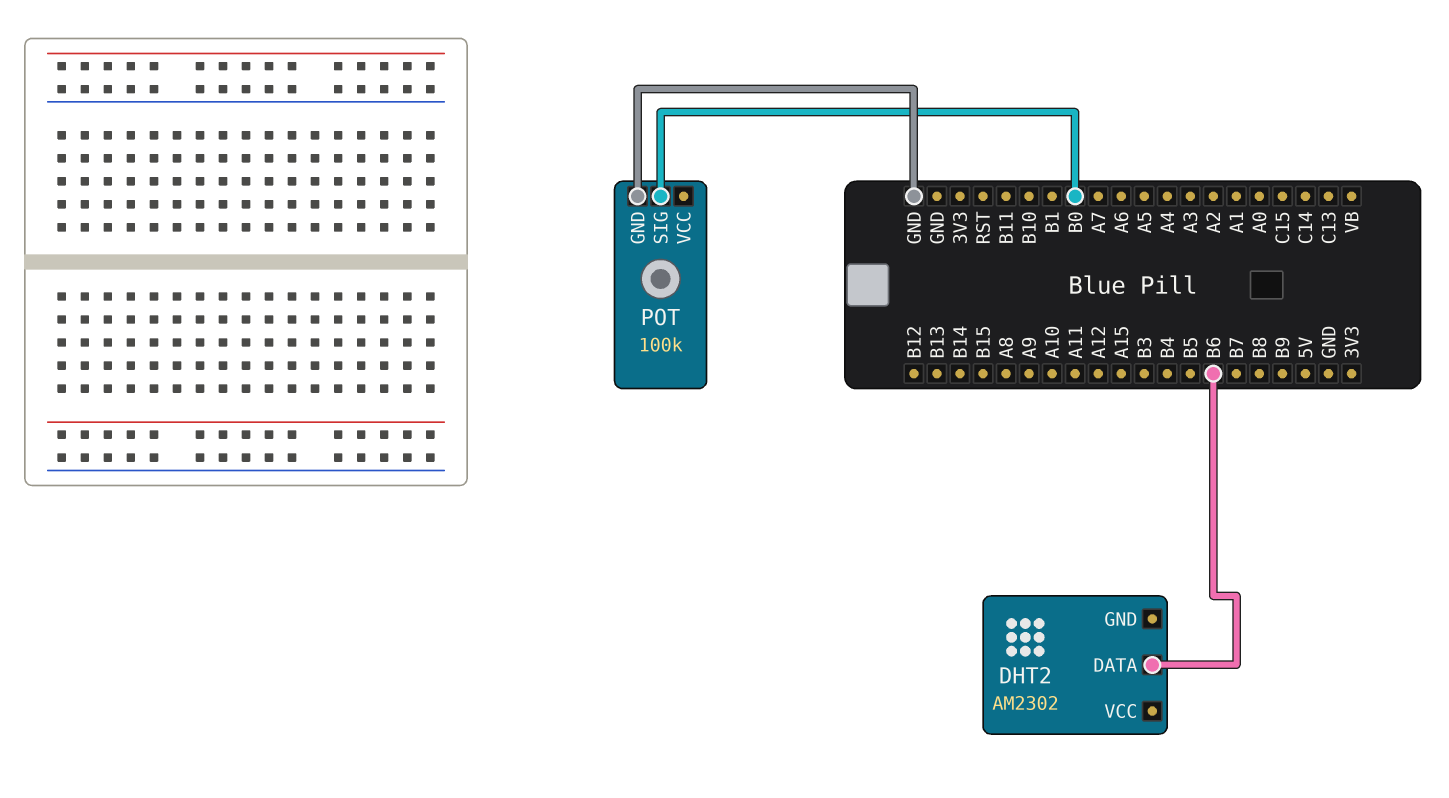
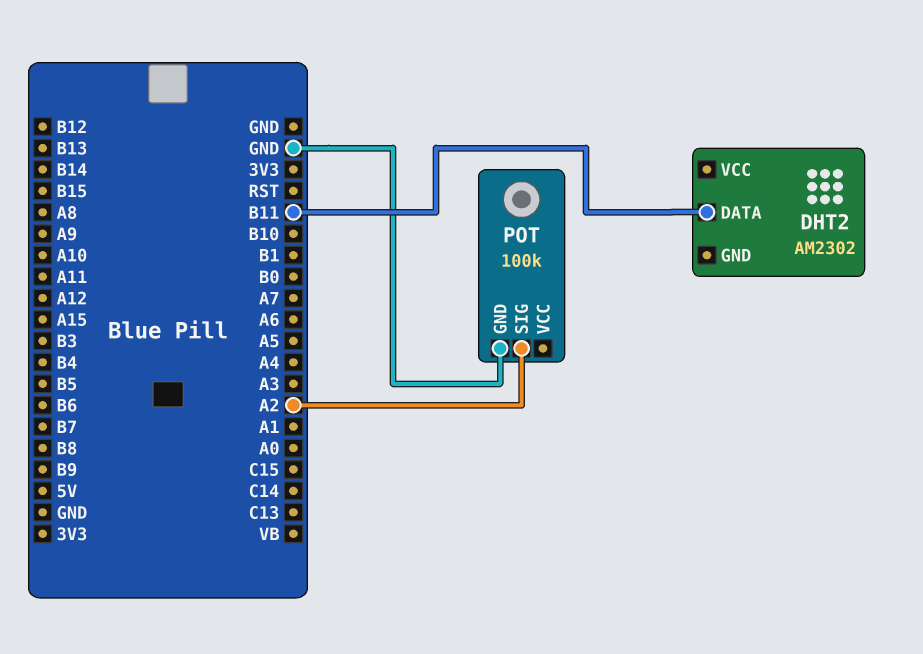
DHT2 pin DATA: B6 -> B11
POT pin SIG: B0 -> A2

